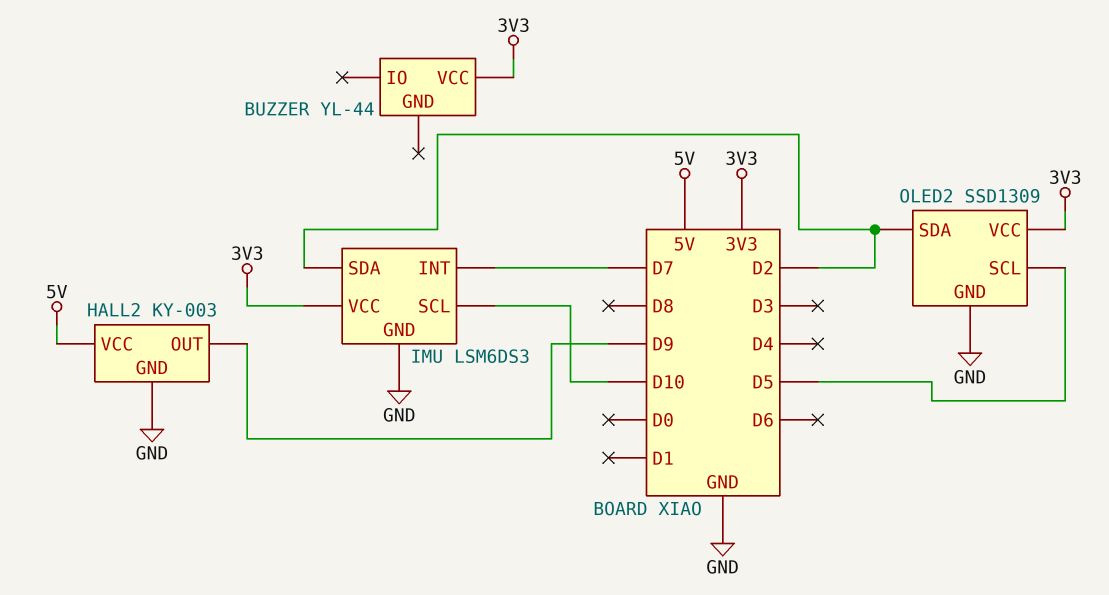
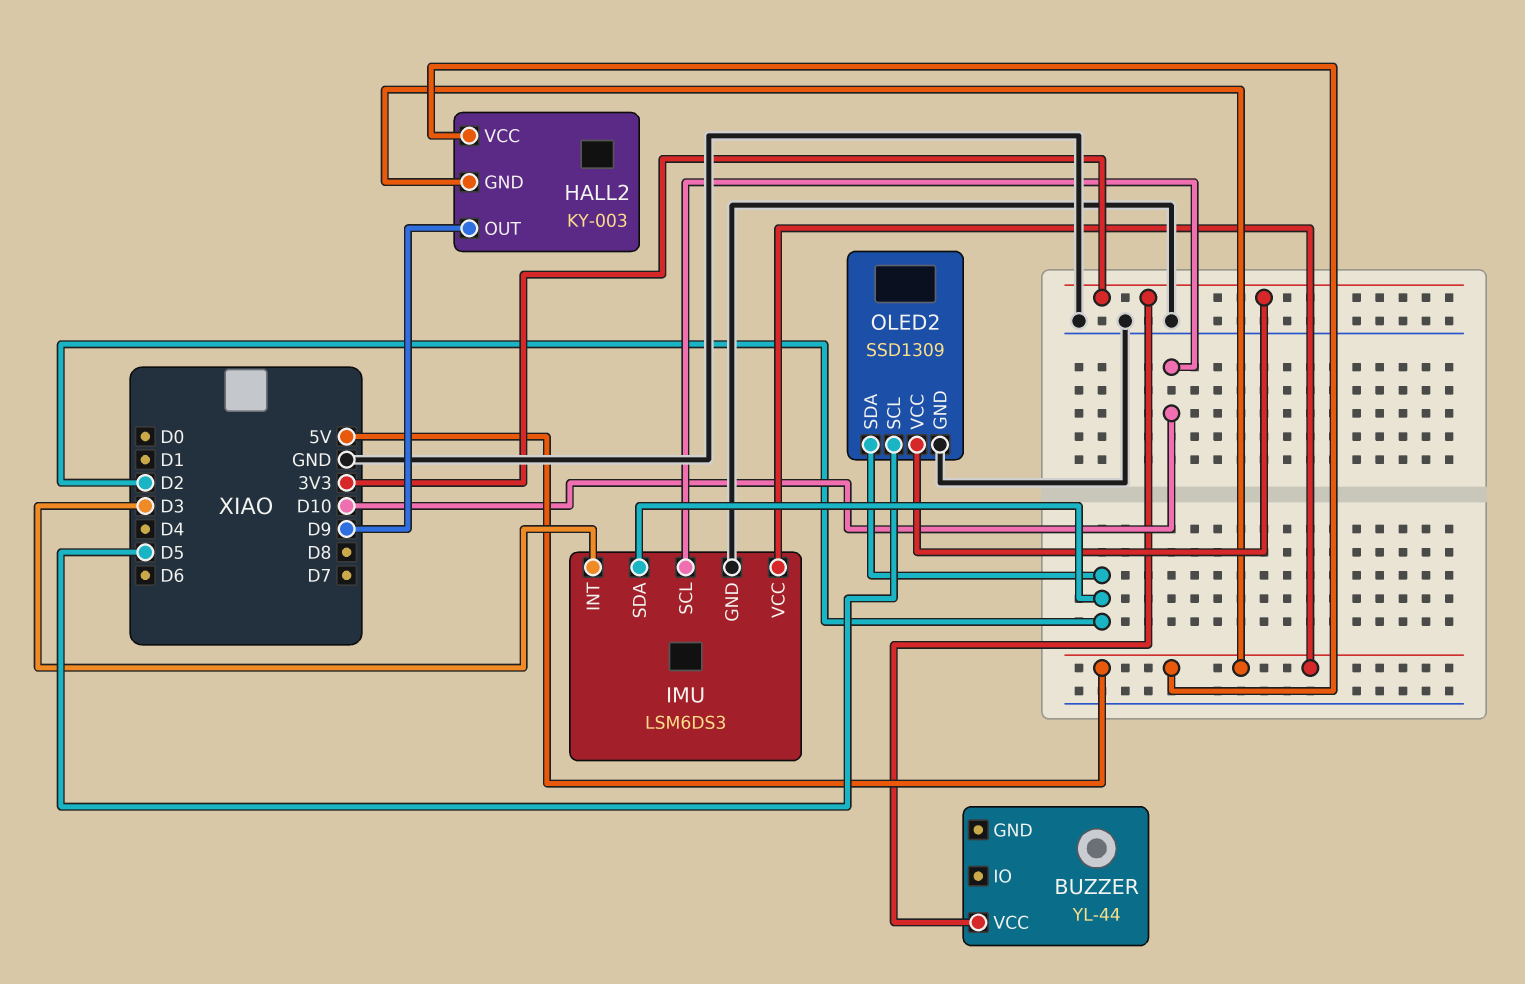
HALL2 pin GND: GND -> 5V
IMU pin INT: D7 -> D3
IMU pin VCC: 3V3 -> 5V

